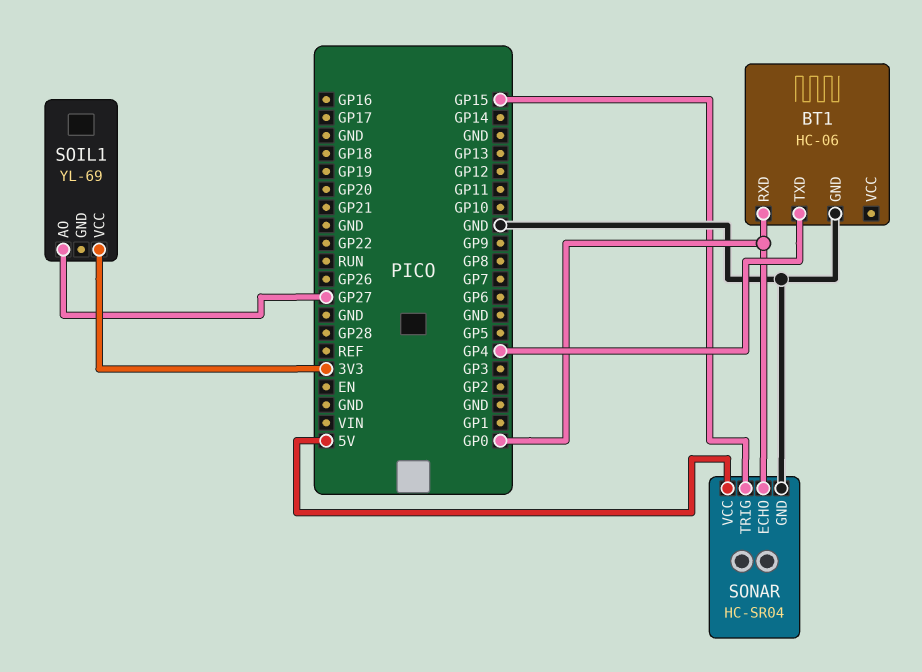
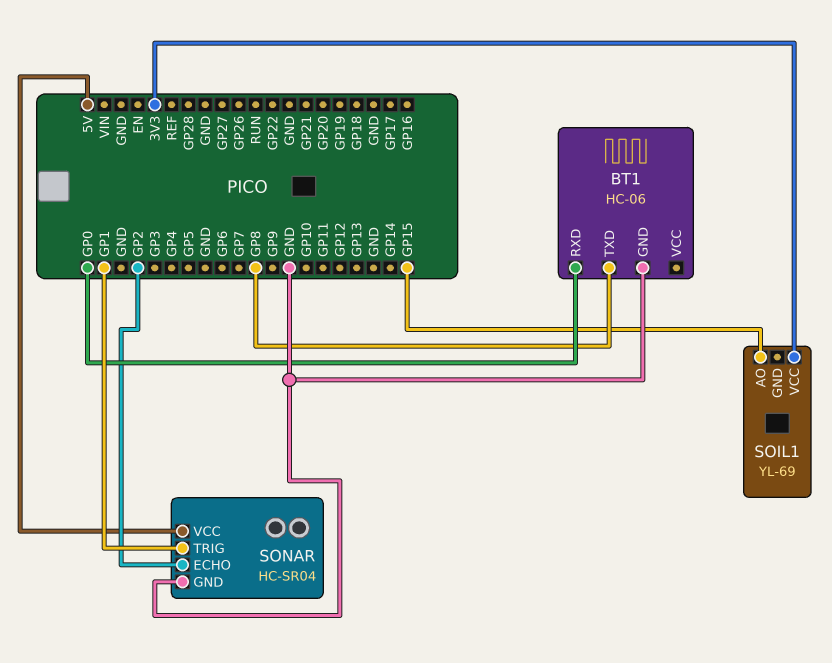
BT1 pin TXD: GP4 -> GP8
SOIL1 pin AO: GP27 -> GP15
SONAR pin ECHO: GP0 -> GP2
SONAR pin TRIG: GP15 -> GP1

